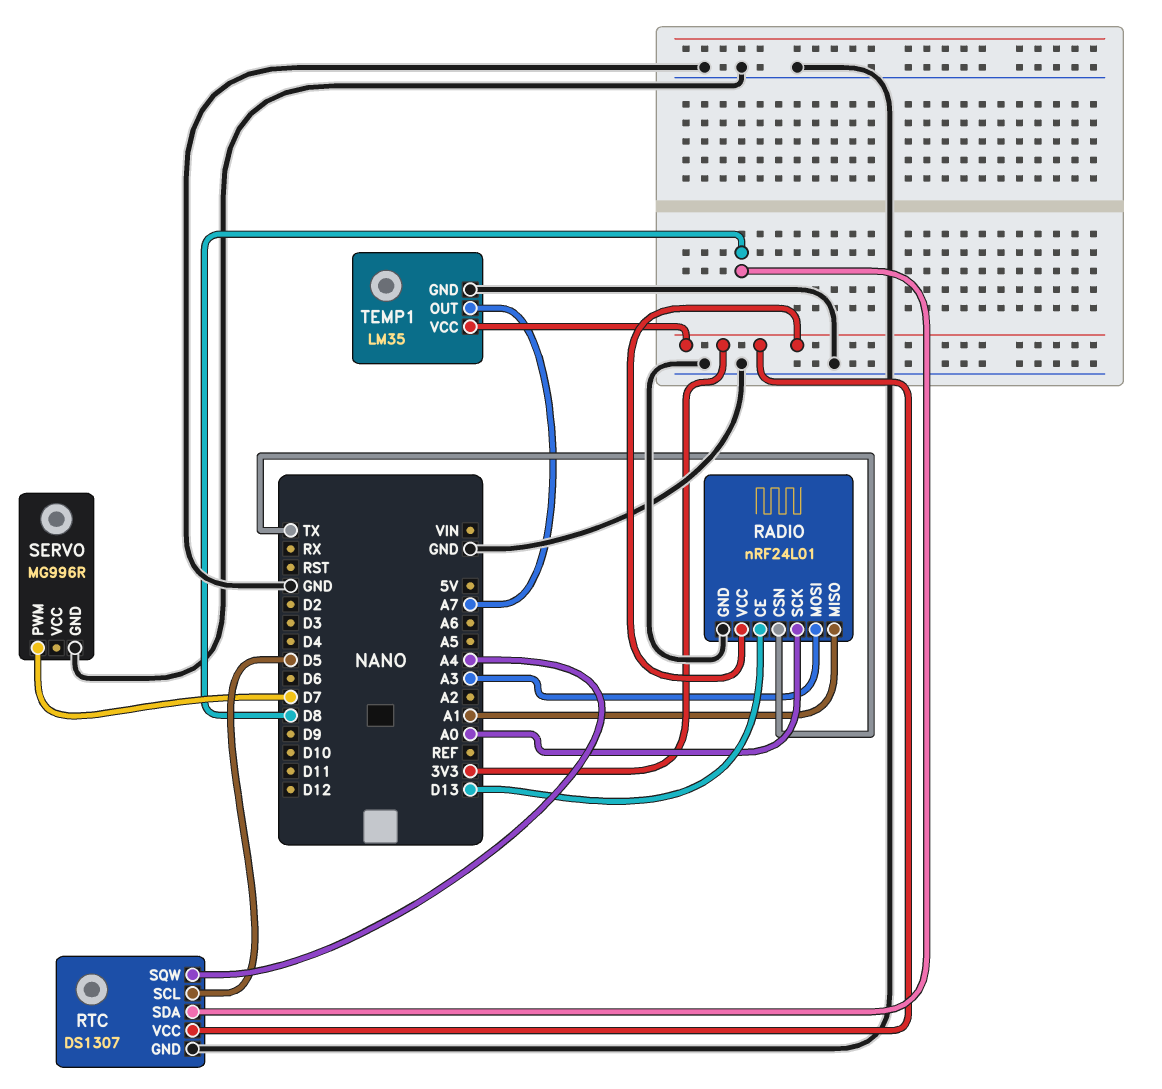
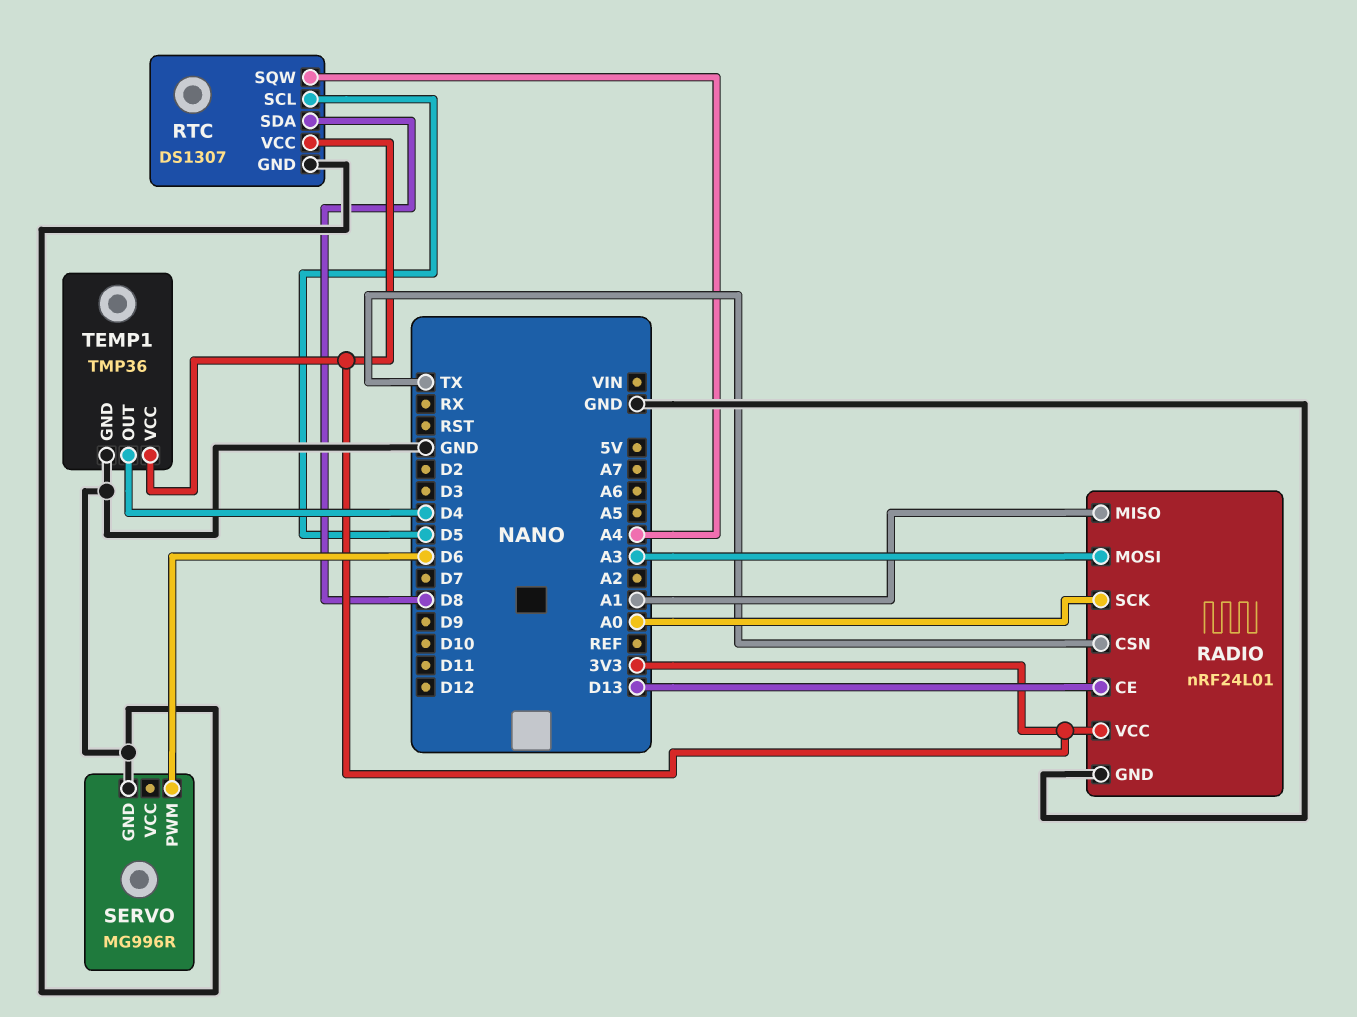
SERVO pin PWM: D7 -> D6
TEMP1: LM35 -> TMP36
TEMP1 pin OUT: A7 -> D4

